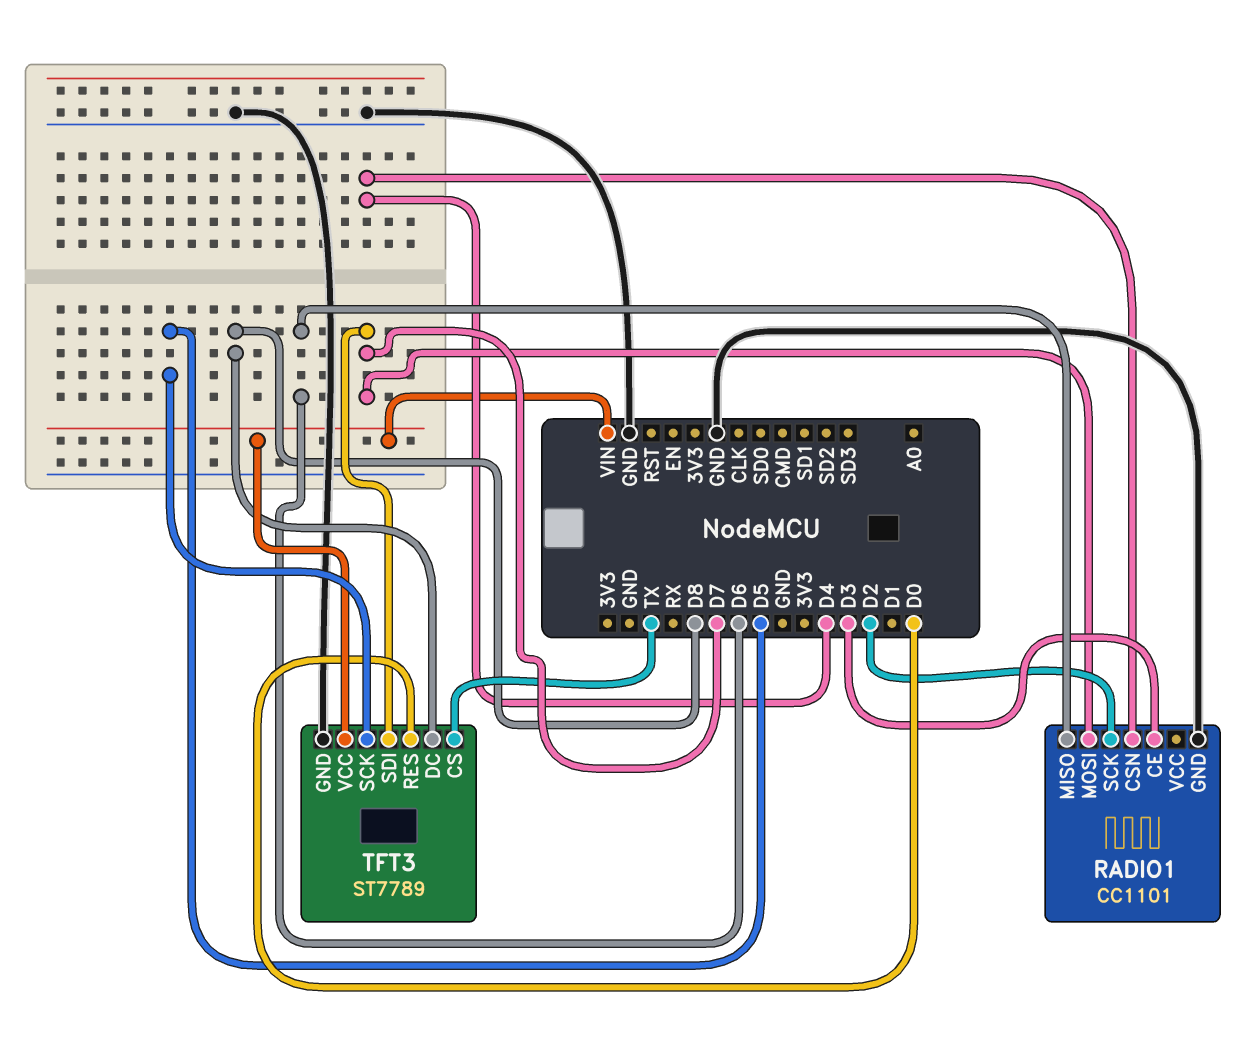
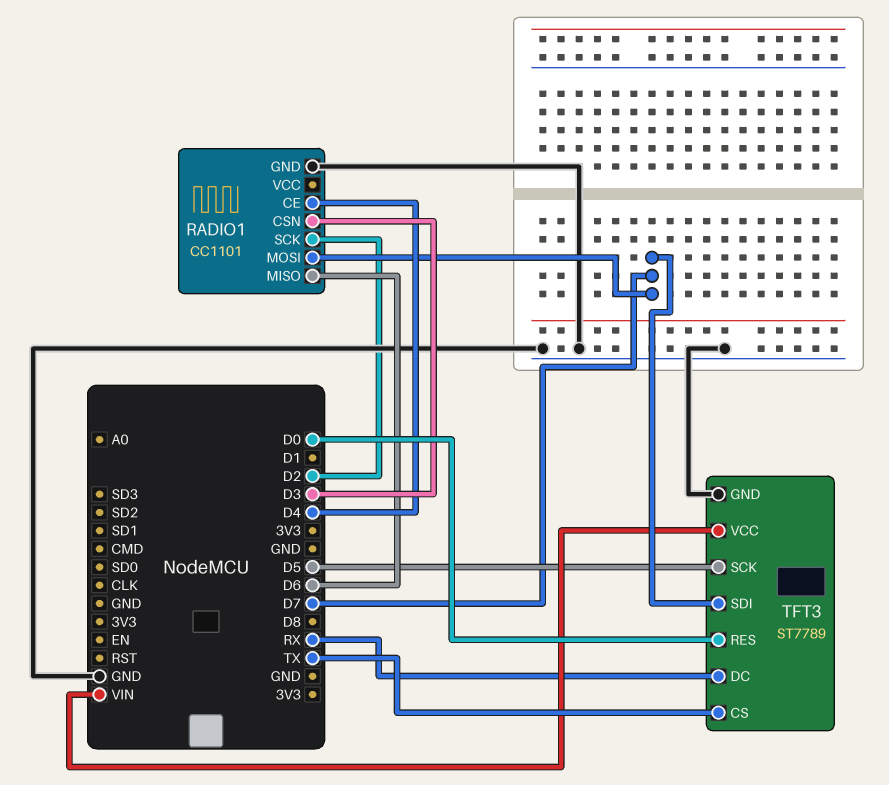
RADIO1 pin CE: D3 -> D4
RADIO1 pin CSN: D4 -> D3
TFT3 pin DC: D8 -> RX

